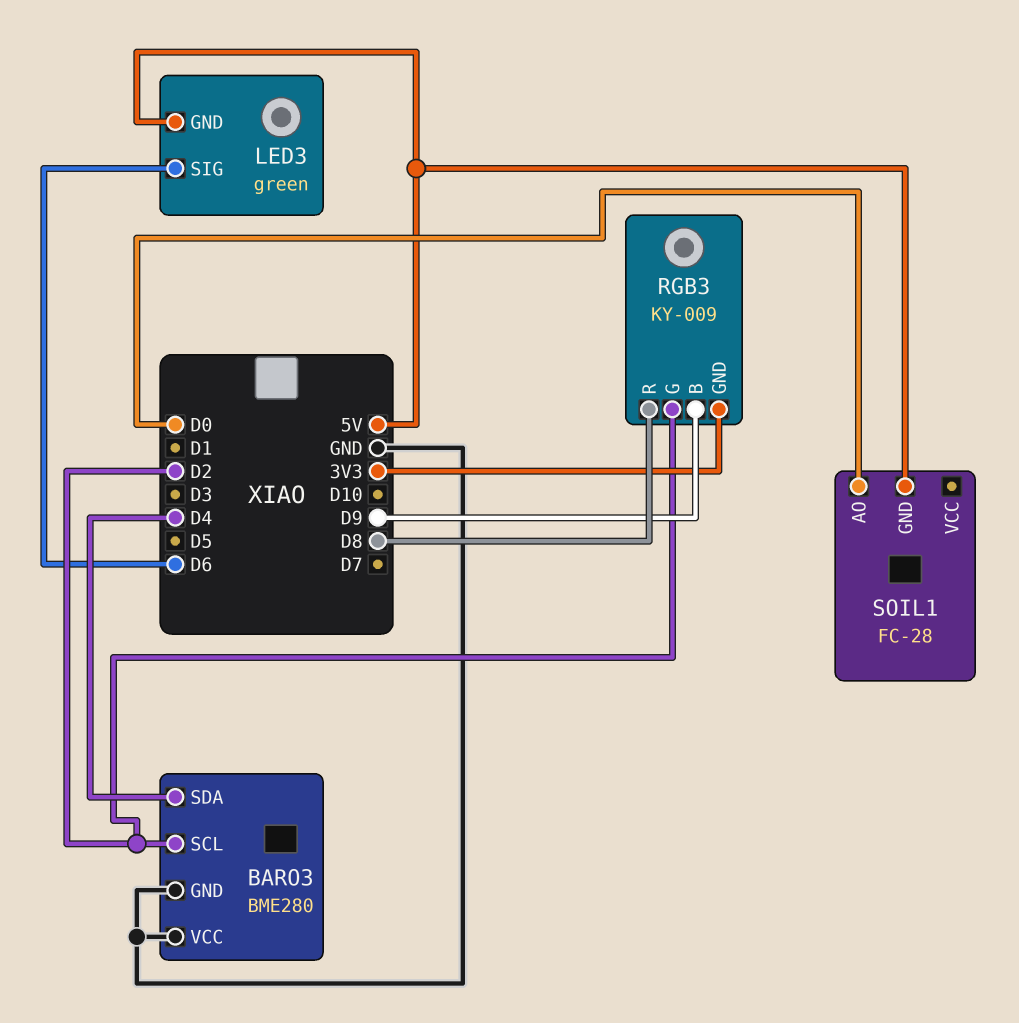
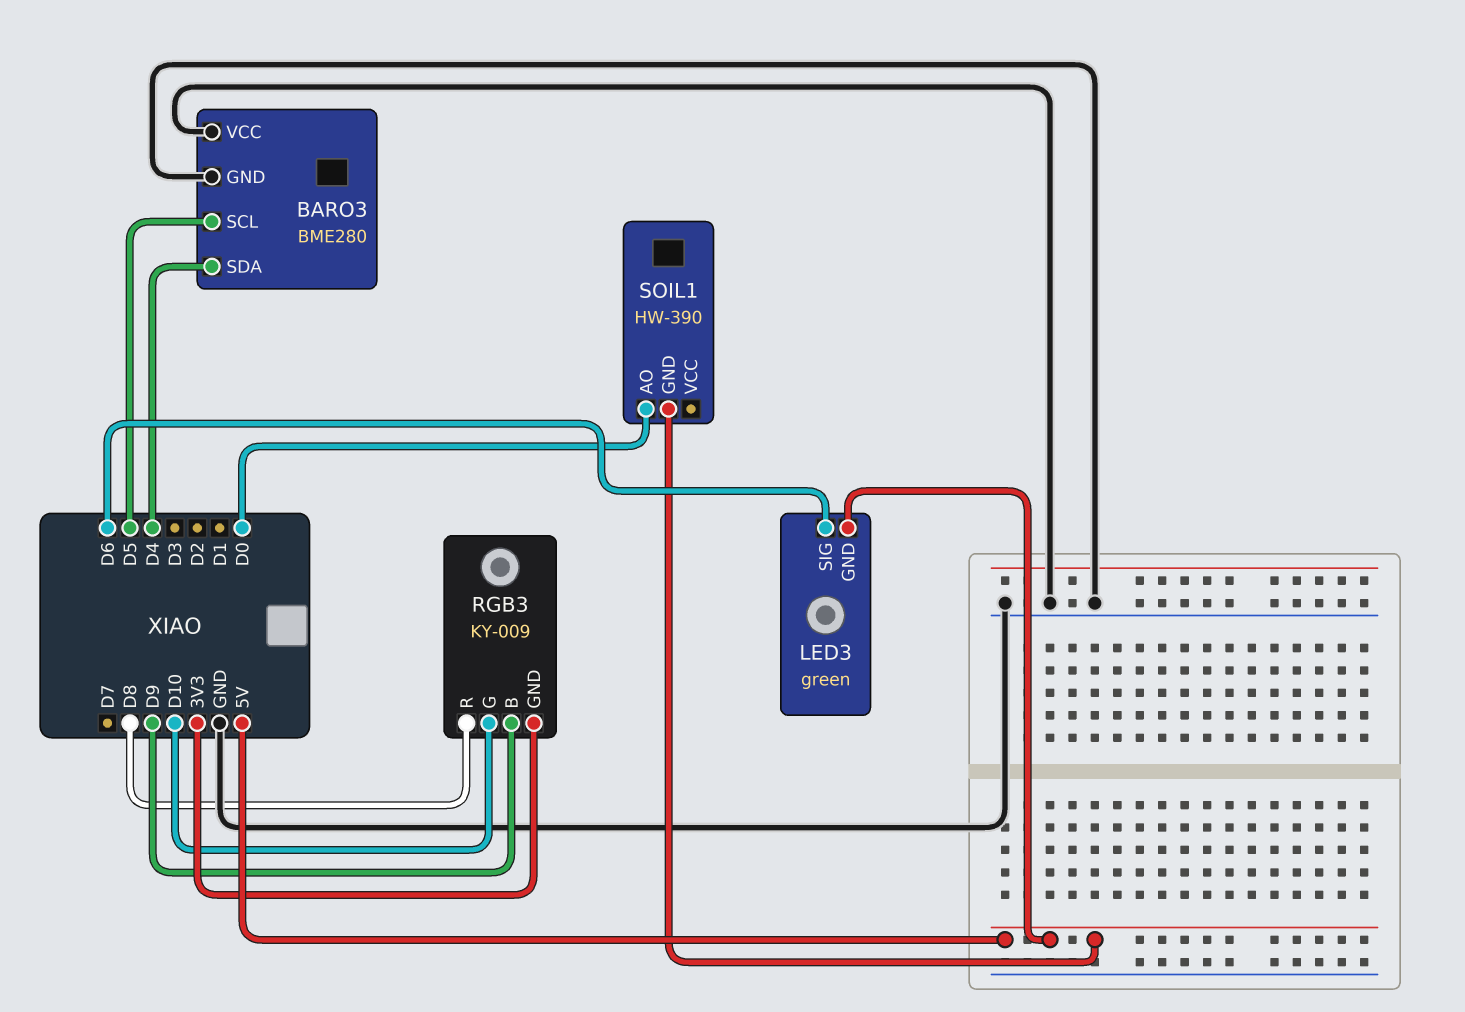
BARO3 pin SCL: D2 -> D5
RGB3 pin G: D2 -> D10
SOIL1: FC-28 -> HW-390

